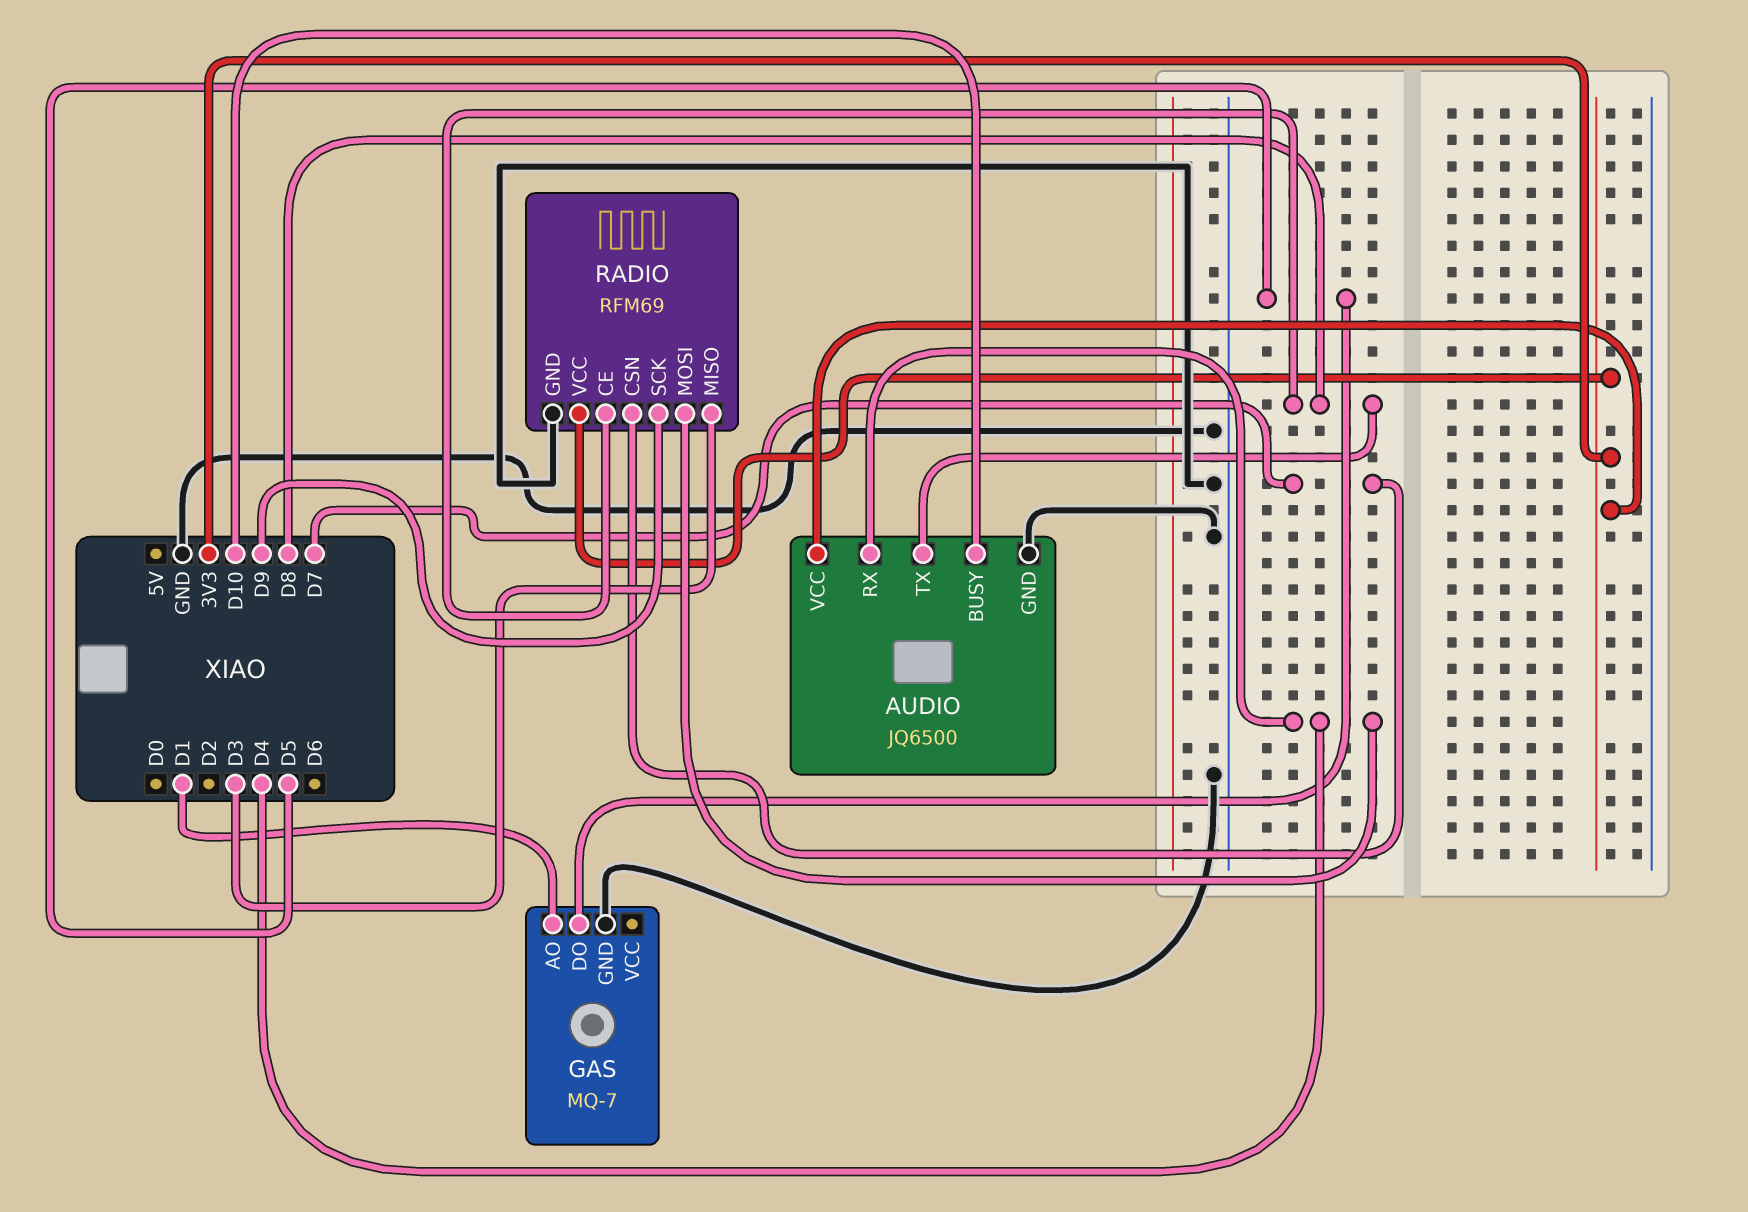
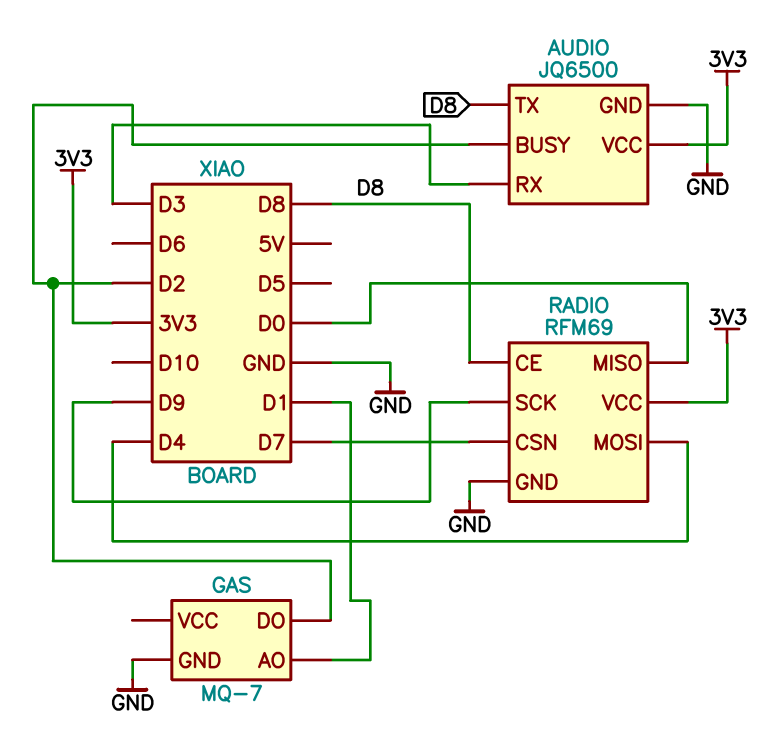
AUDIO pin BUSY: D10 -> D2
AUDIO pin RX: D4 -> D3
GAS pin DO: D5 -> D2
RADIO pin MISO: D3 -> D0

